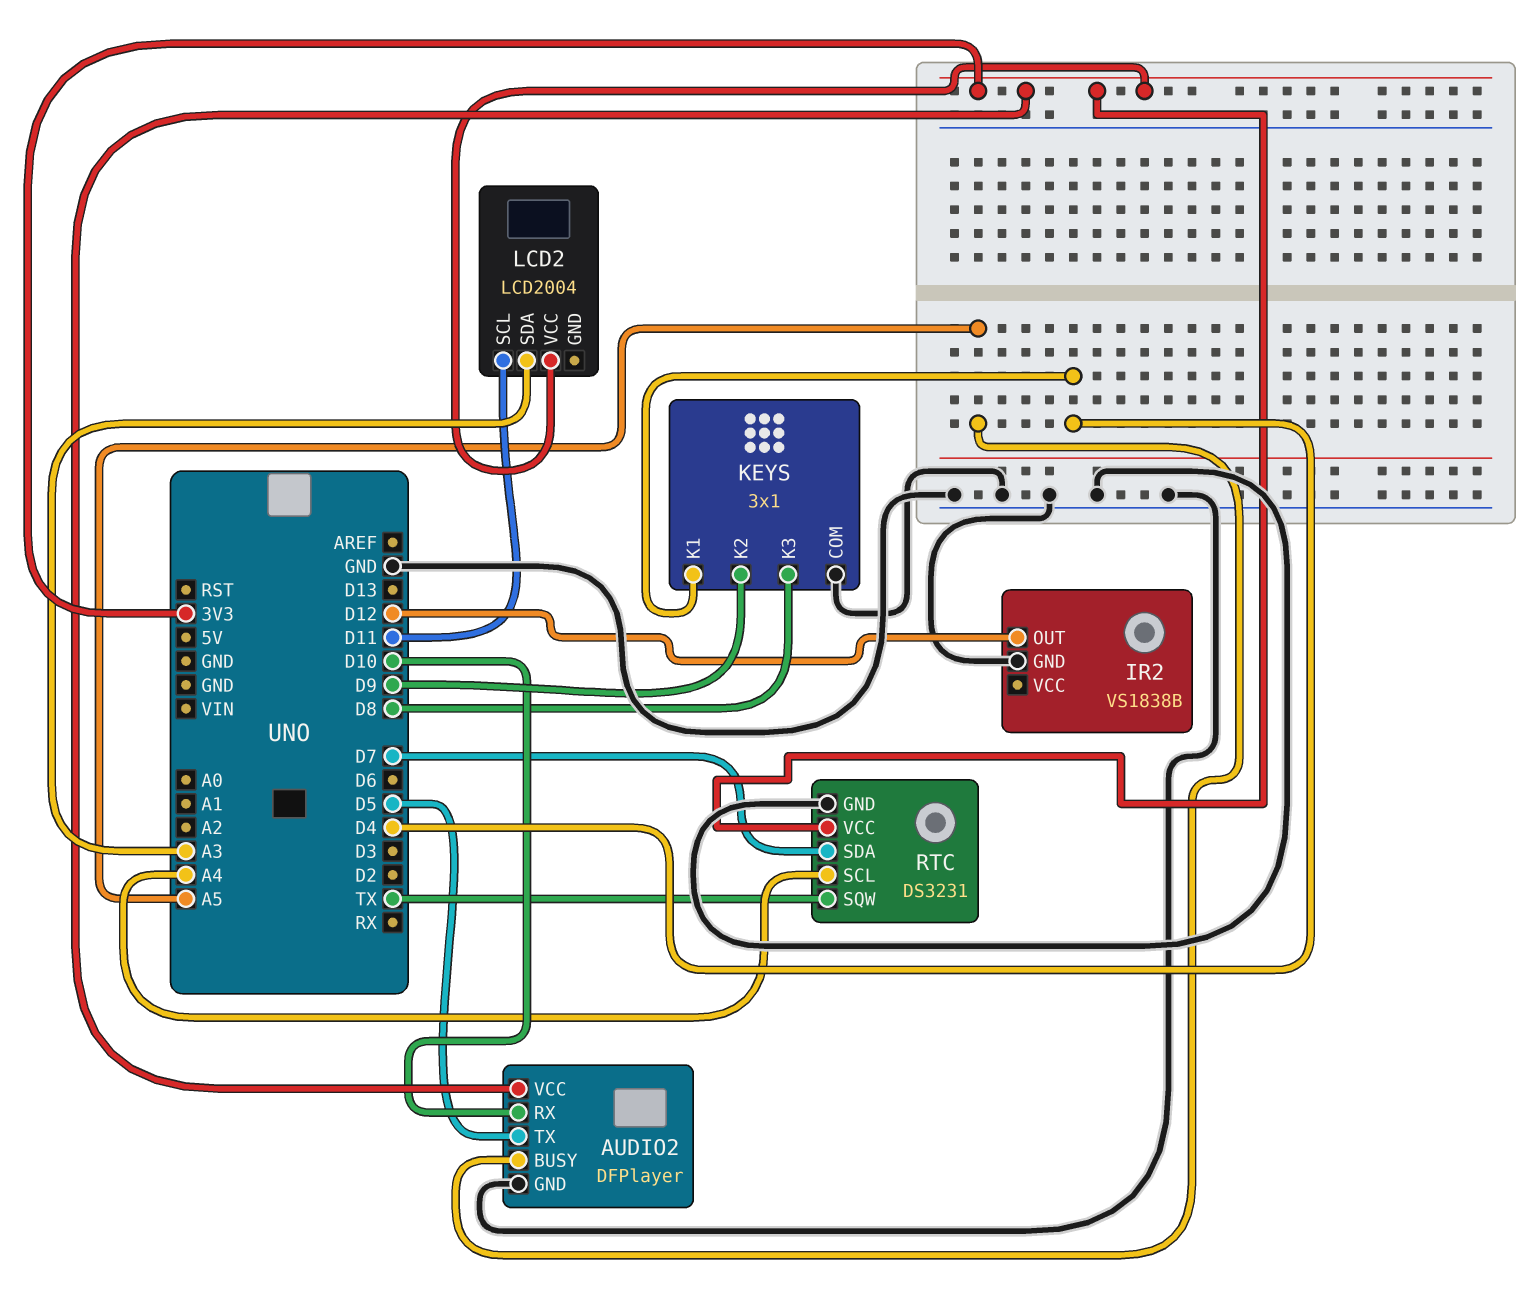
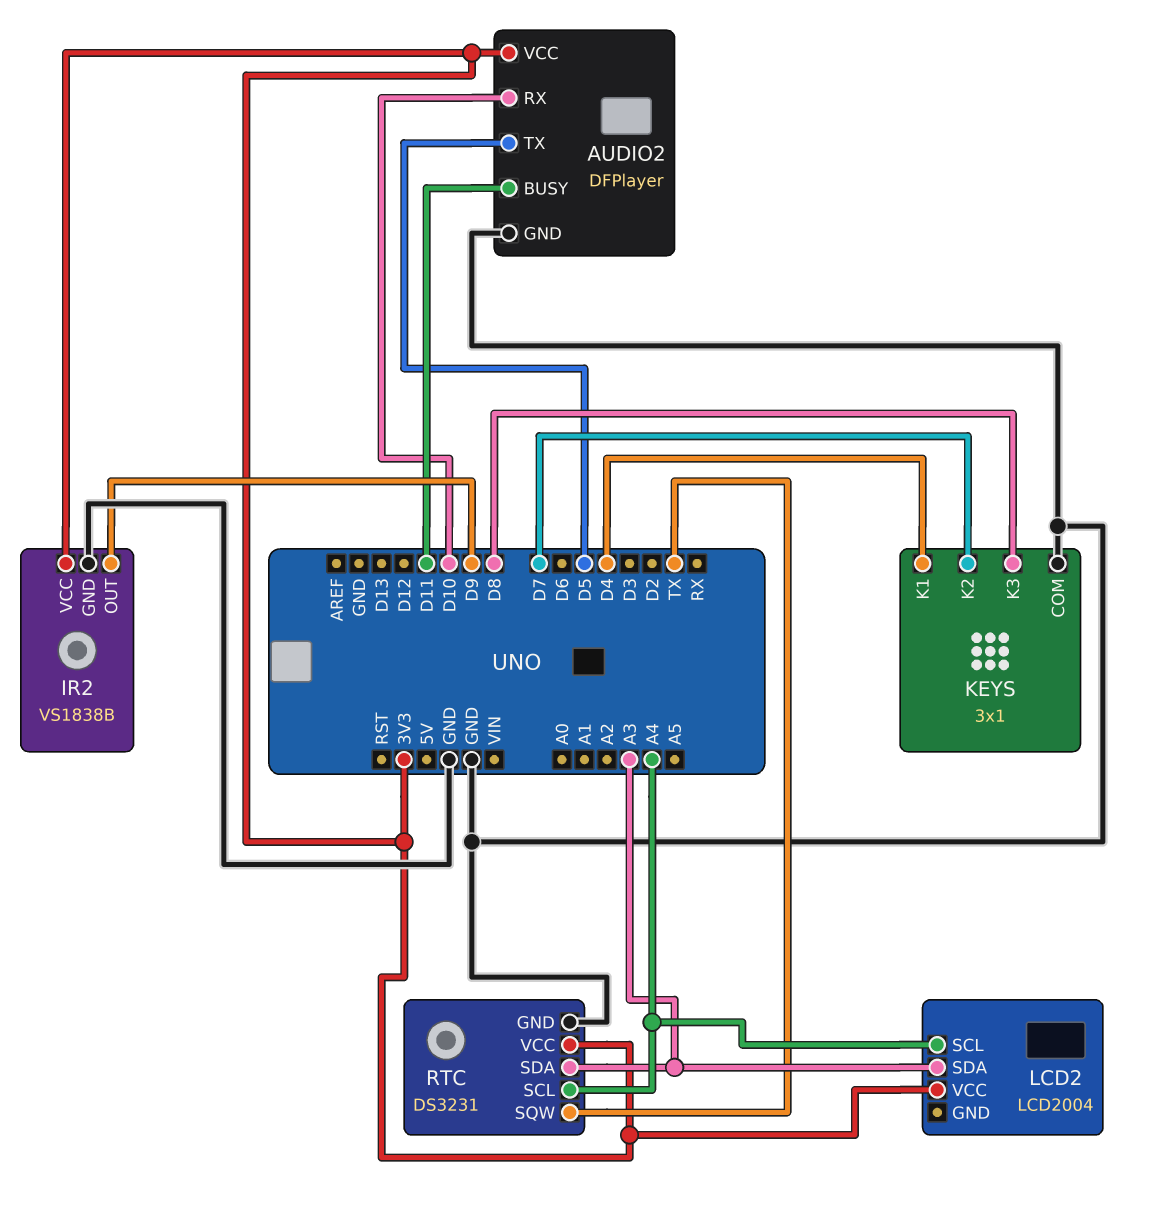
AUDIO2 pin BUSY: A5 -> D11
IR2 pin OUT: D12 -> D9
IR2 pin VCC: none -> 3V3
KEYS pin K2: D9 -> D7
LCD2 pin SCL: D11 -> A4
RTC pin SDA: D7 -> A3

